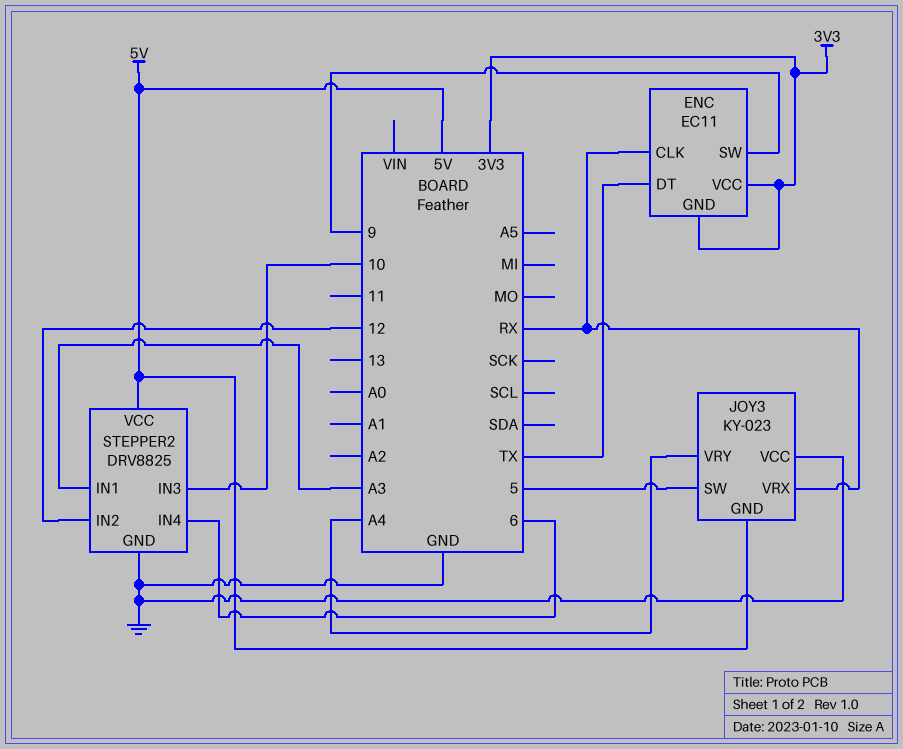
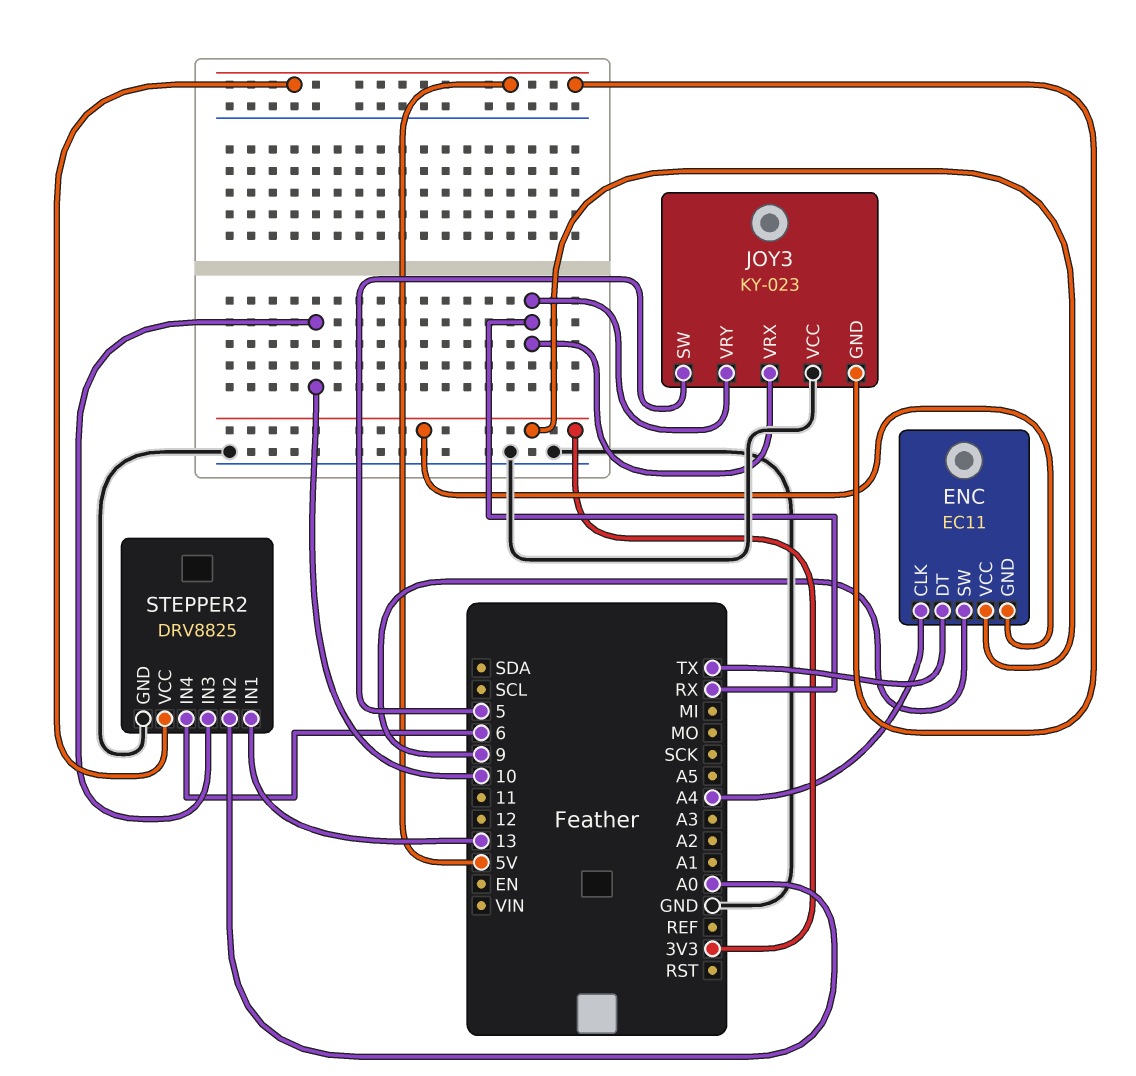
ENC pin CLK: RX -> A4
JOY3 pin VRY: A4 -> RX
STEPPER2 pin IN1: A3 -> 13
STEPPER2 pin IN2: 12 -> A0

